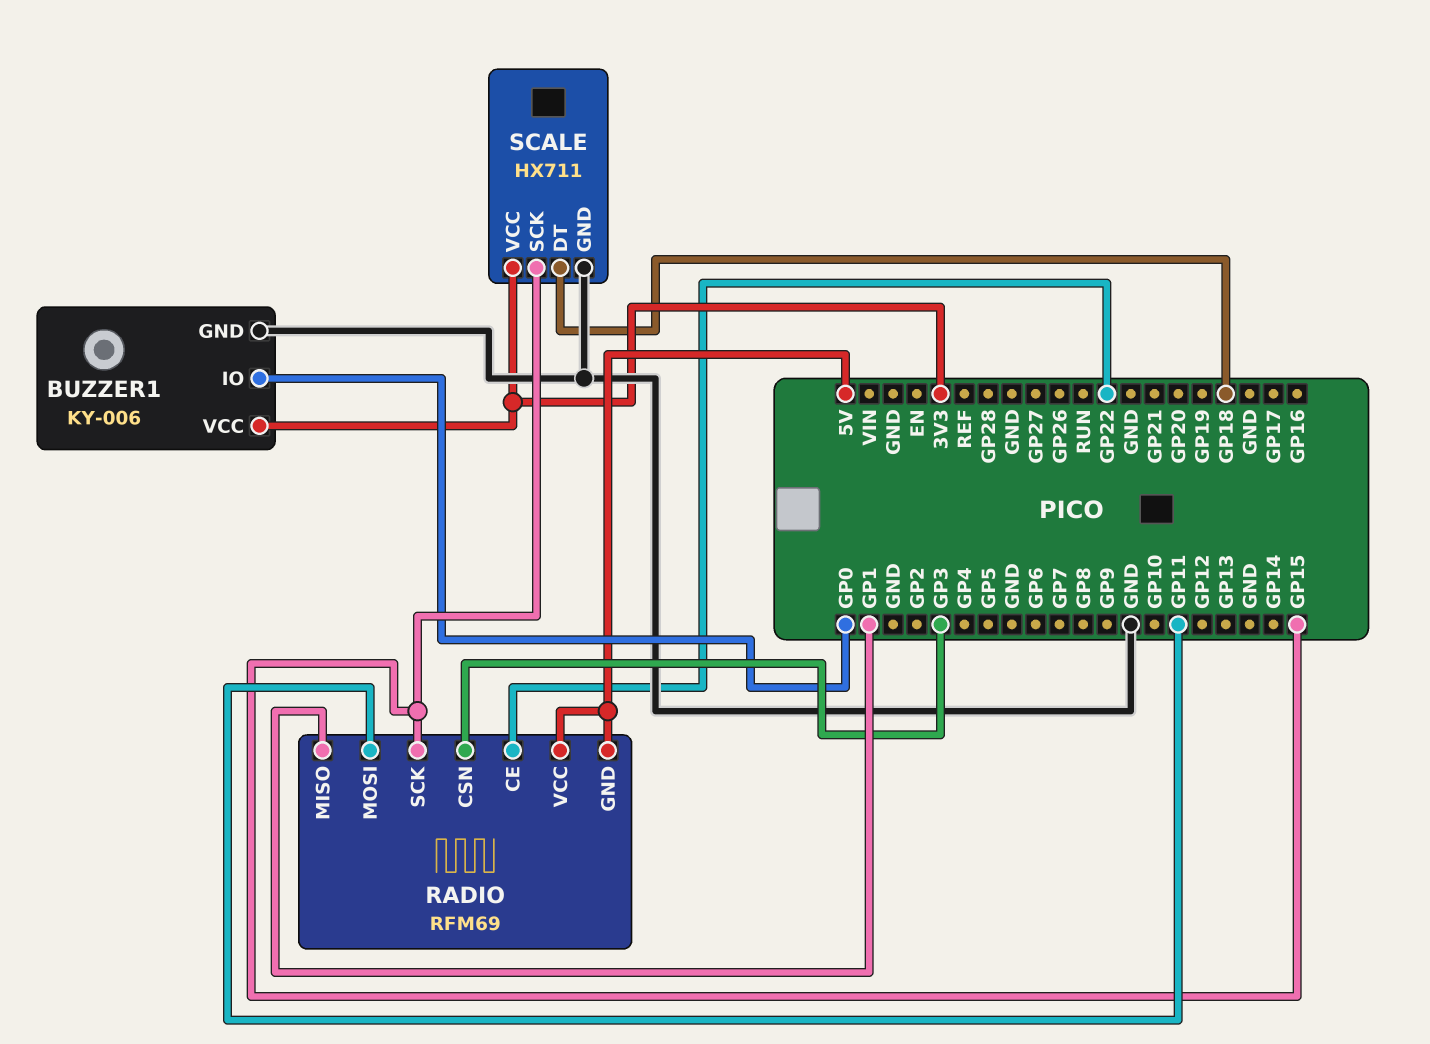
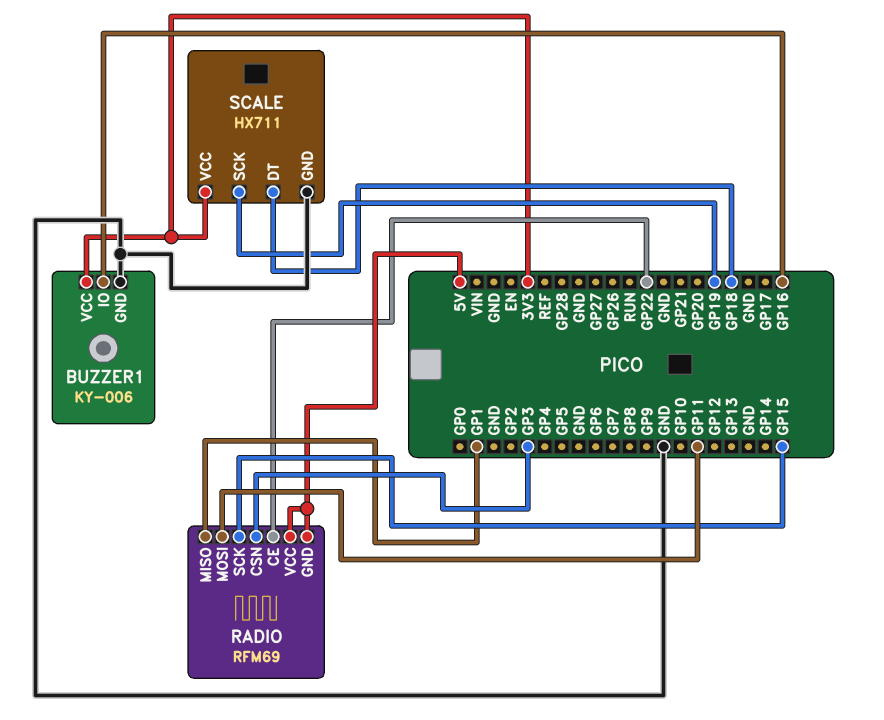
BUZZER1 pin IO: GP0 -> GP16
SCALE pin SCK: GP15 -> GP19

